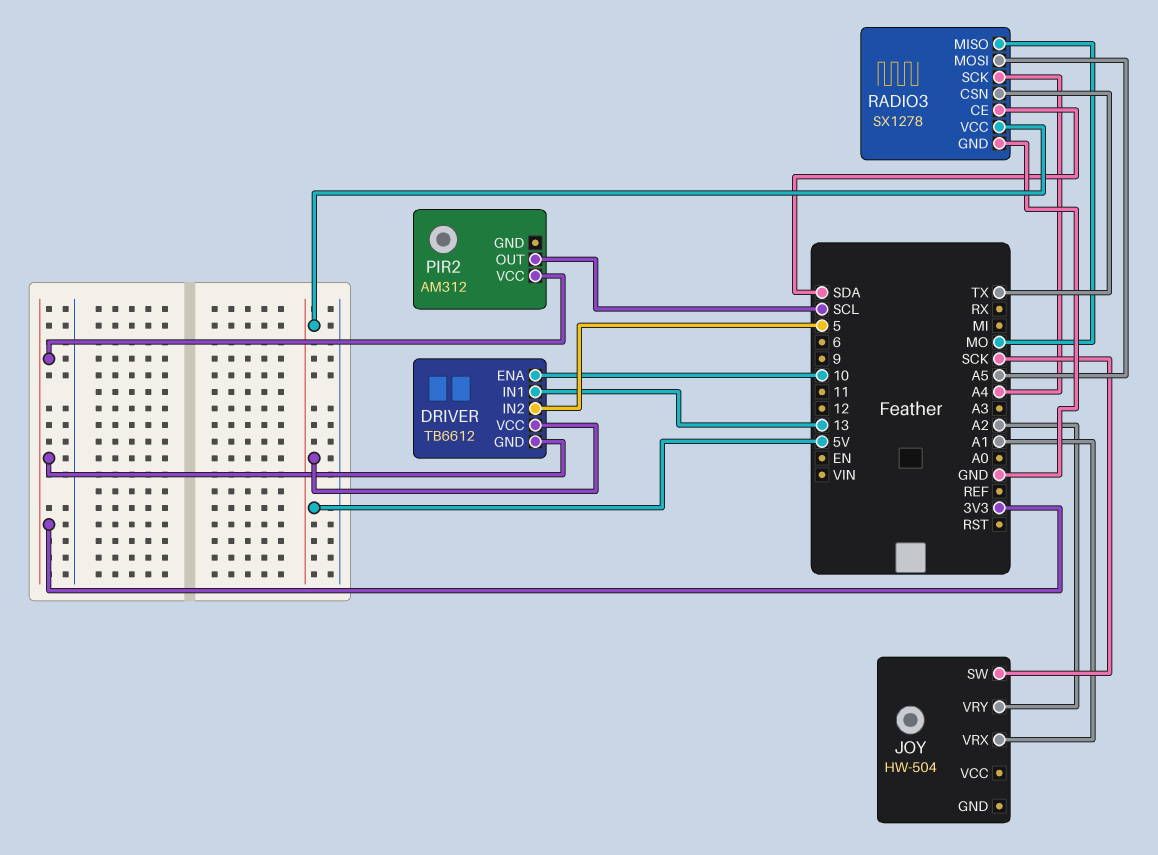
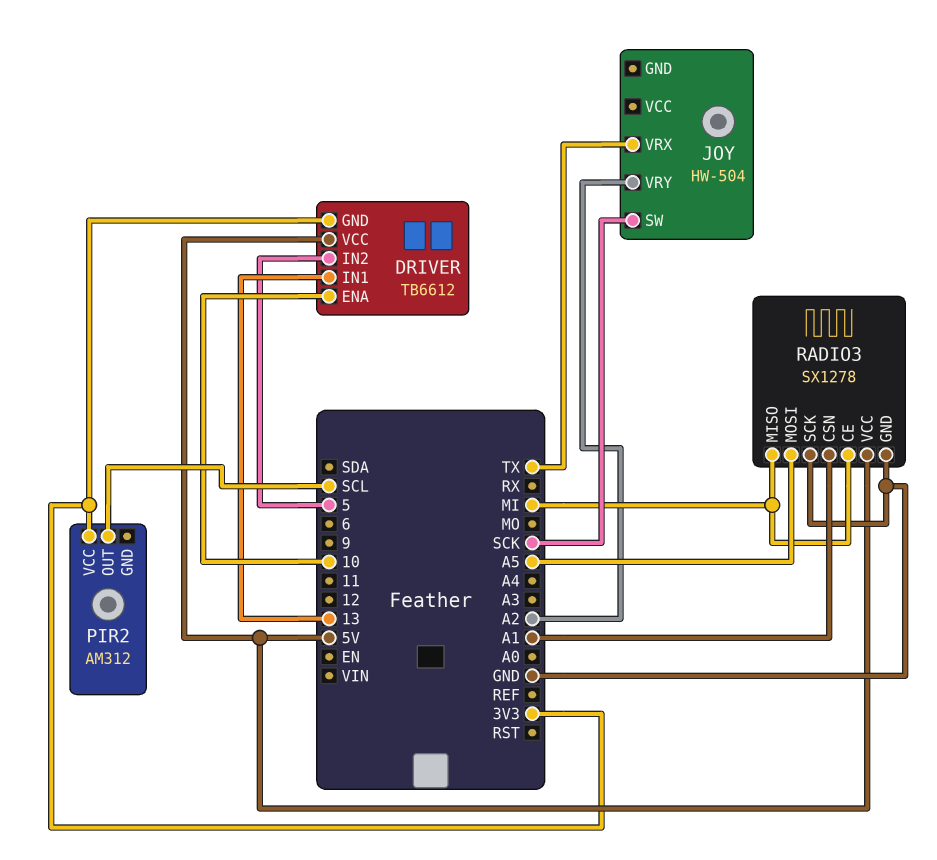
JOY pin VRX: A1 -> TX
RADIO3 pin CE: SDA -> MI
RADIO3 pin CSN: TX -> A1
RADIO3 pin MISO: MO -> MI
RADIO3 pin SCK: A4 -> GND

